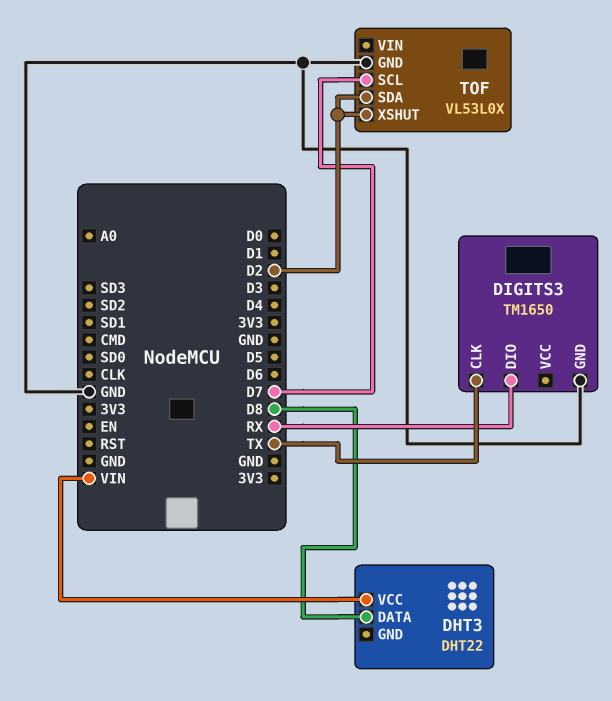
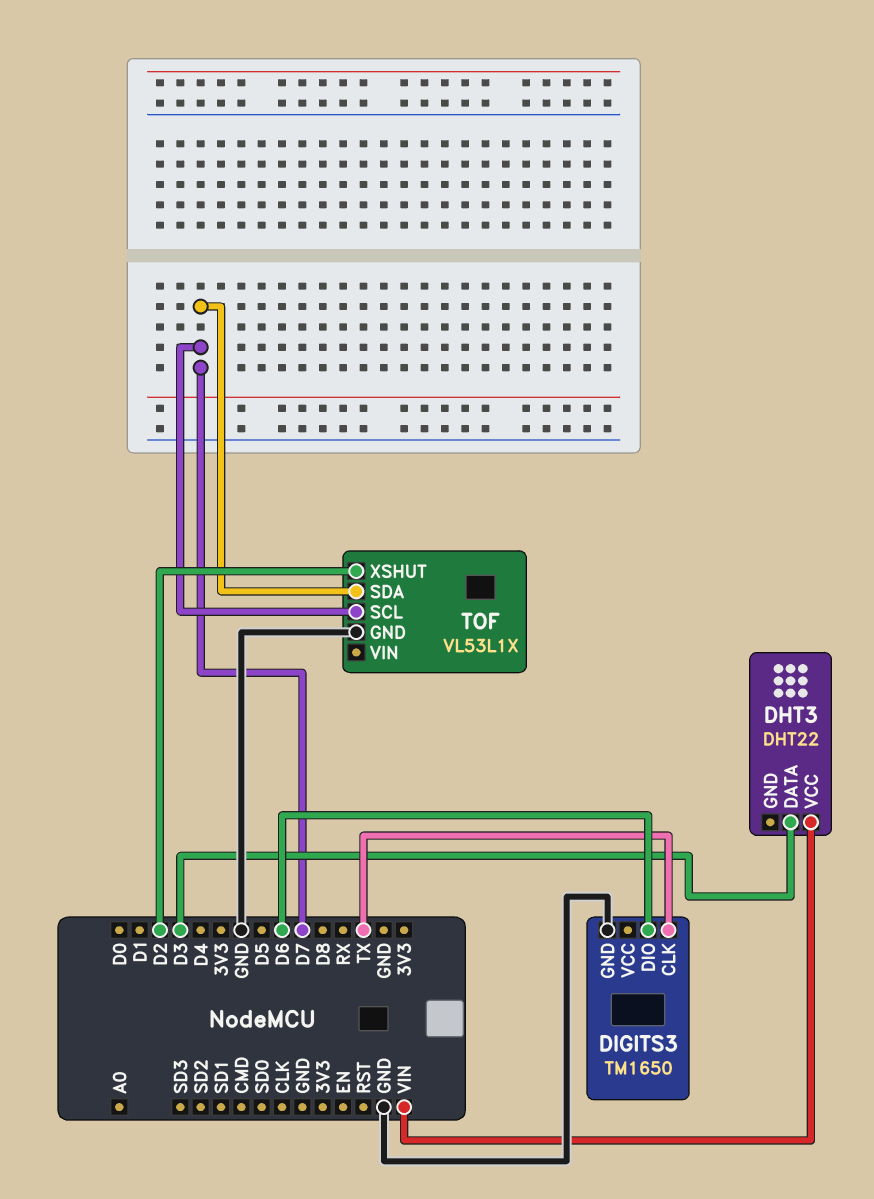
DHT3 pin DATA: D8 -> D3
DIGITS3 pin DIO: RX -> D6
TOF: VL53L0X -> VL53L1X
TOF pin SDA: D2 -> D7

